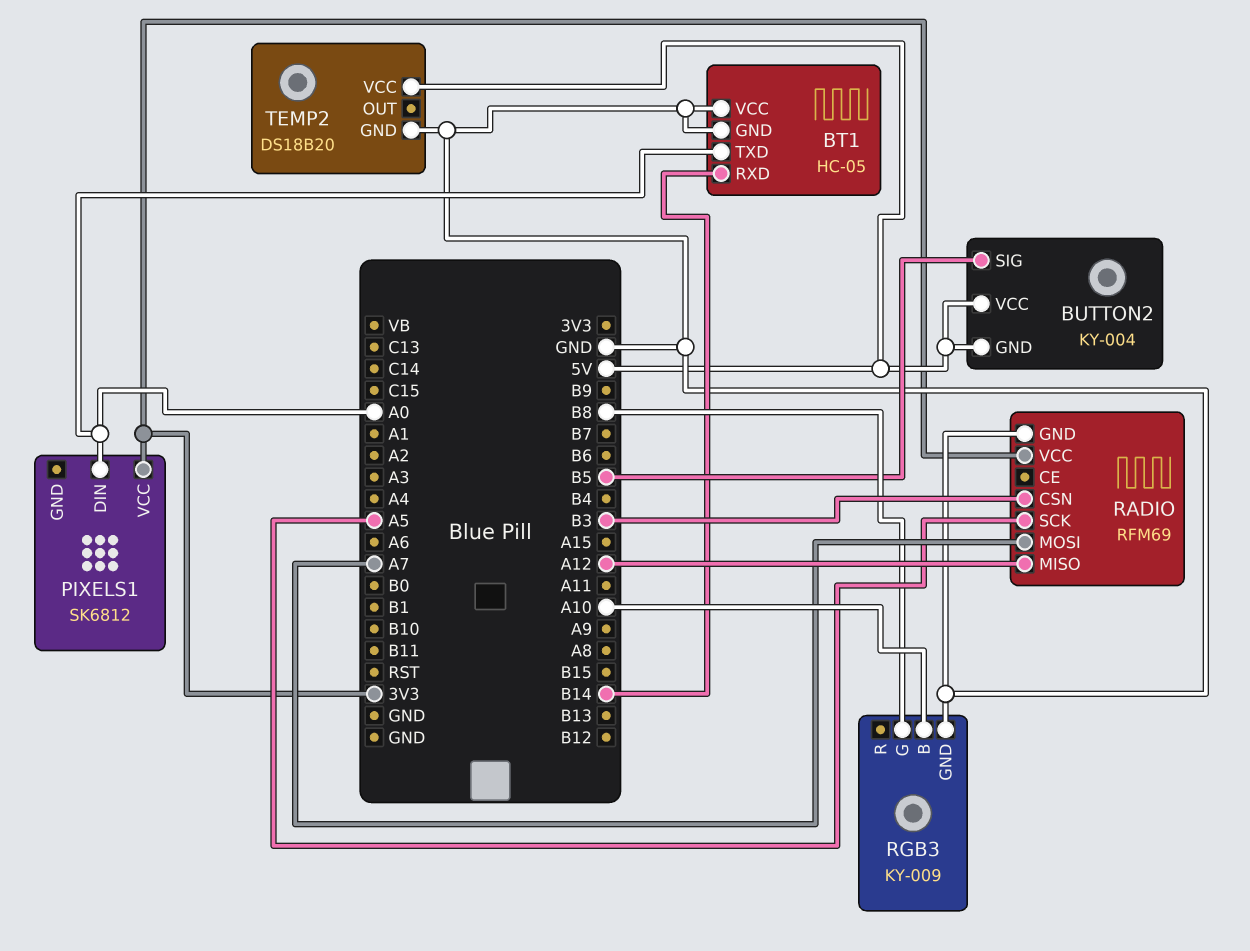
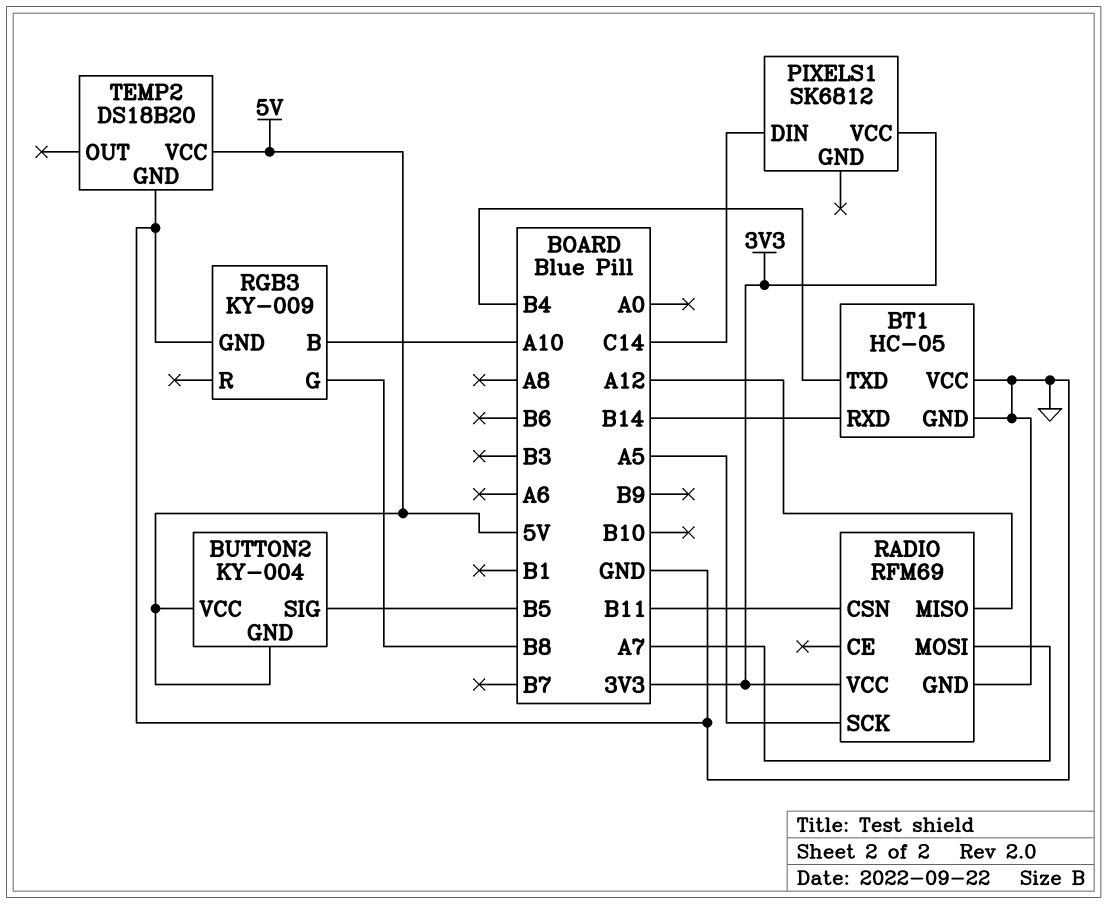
BT1 pin TXD: A0 -> B4
PIXELS1 pin DIN: A0 -> C14
RADIO pin CSN: B3 -> B11

